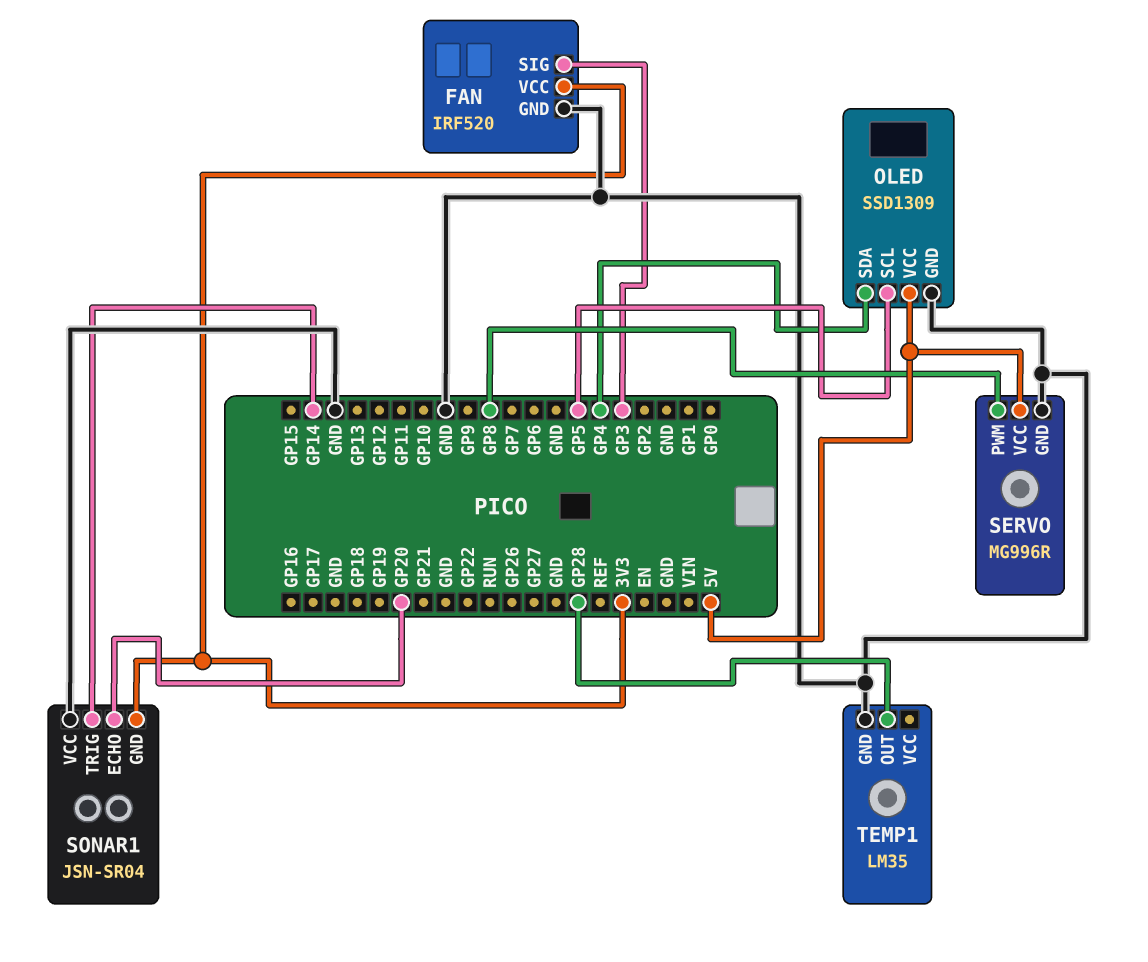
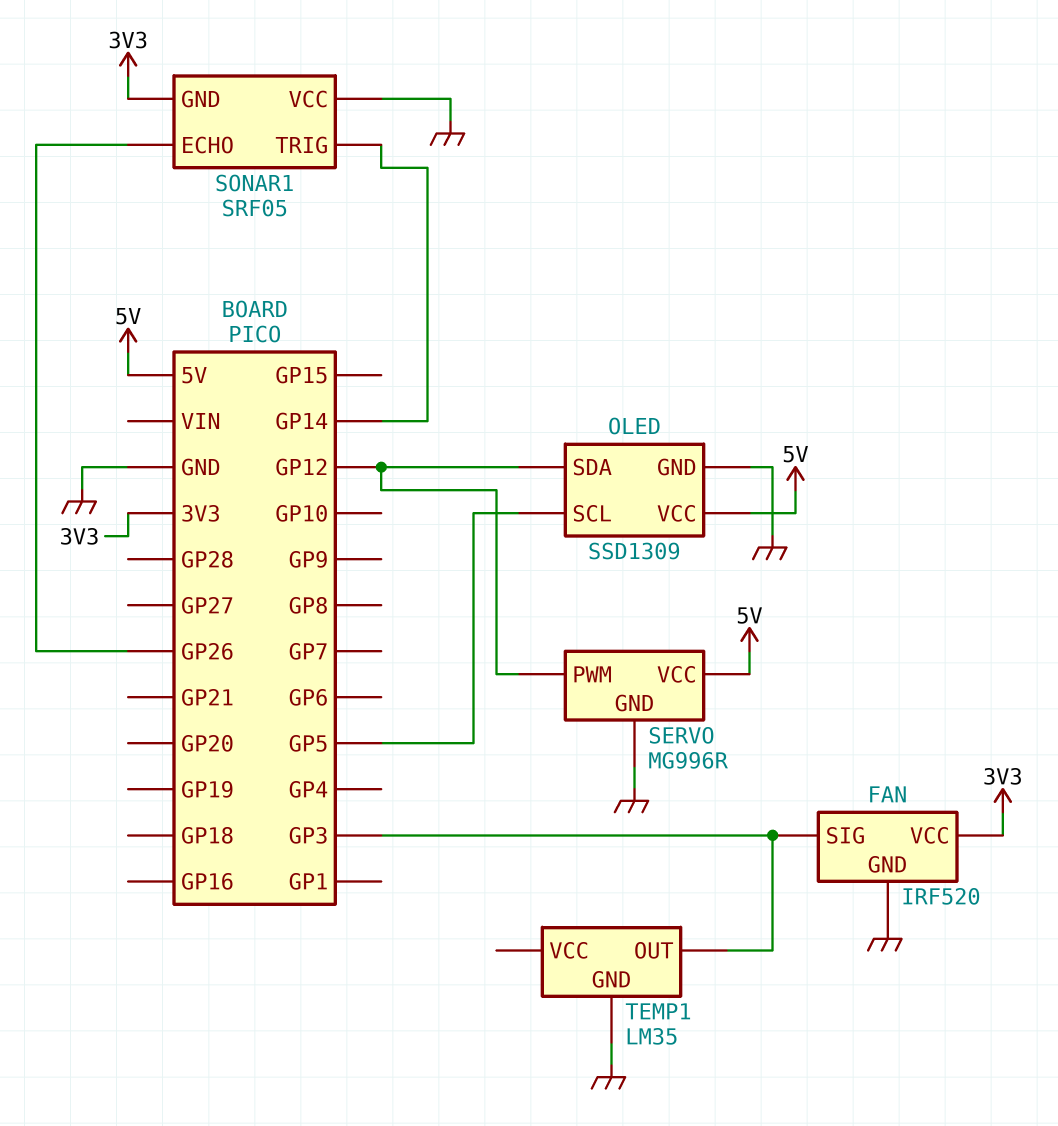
OLED pin SDA: GP4 -> GP12
SERVO pin PWM: GP8 -> GP12
SONAR1: JSN-SR04 -> SRF05
SONAR1 pin ECHO: GP20 -> GP26
TEMP1 pin OUT: GP28 -> GP3

